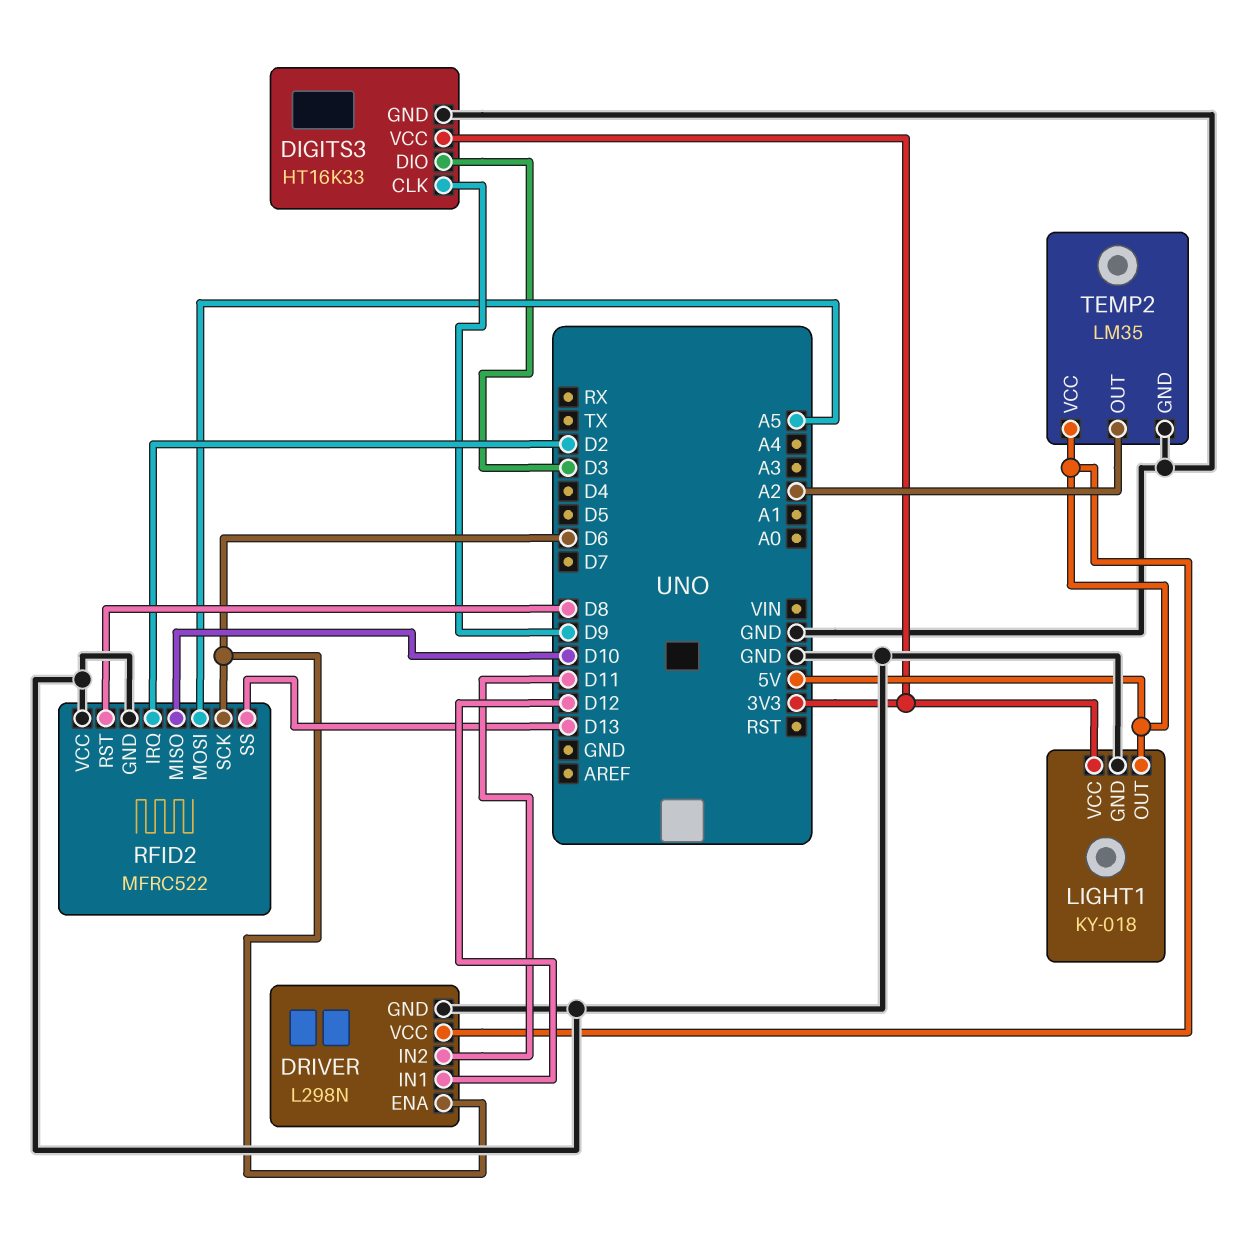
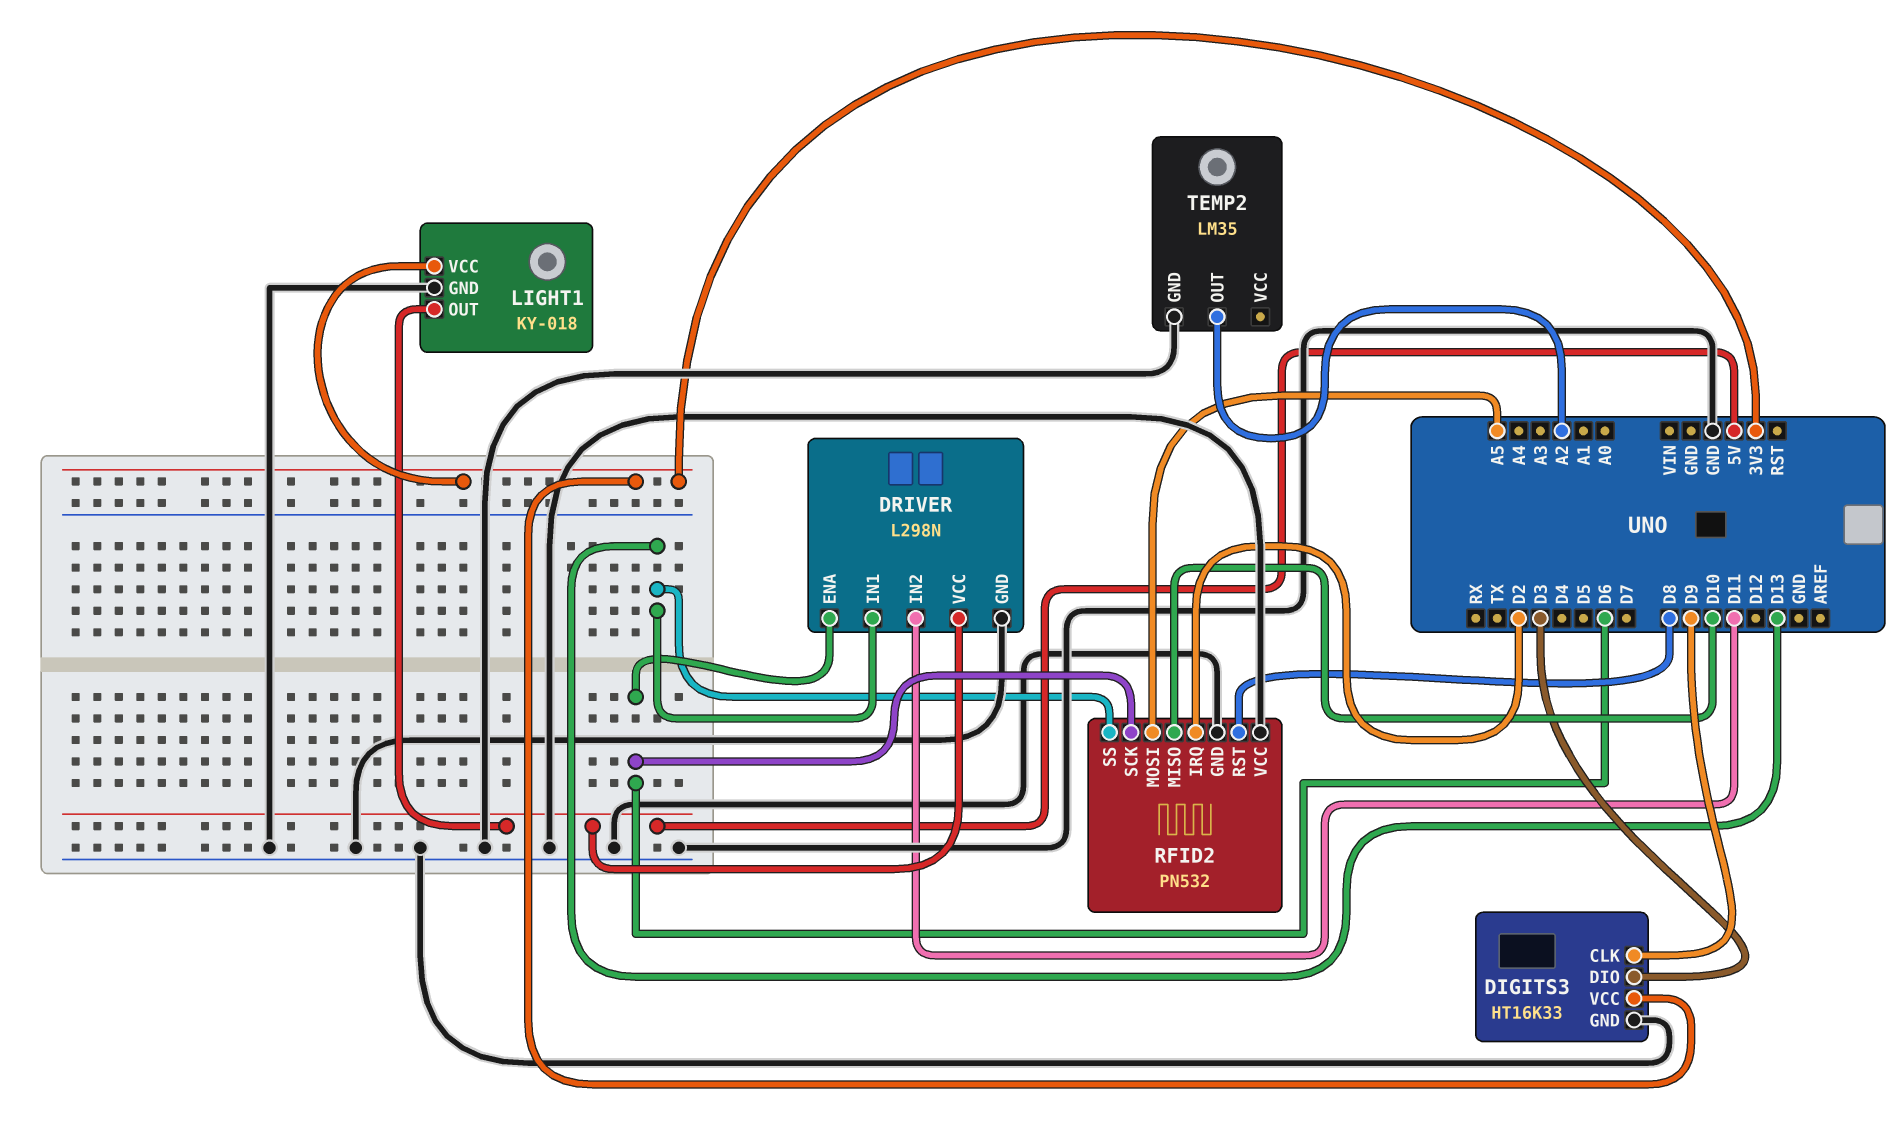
DRIVER pin IN1: D12 -> D13
RFID2: MFRC522 -> PN532
TEMP2 pin VCC: 5V -> none

